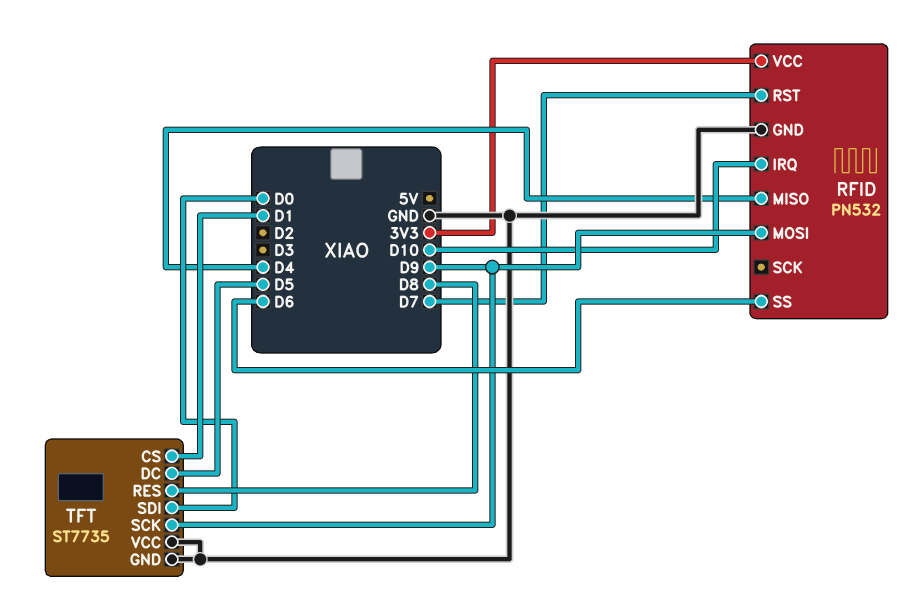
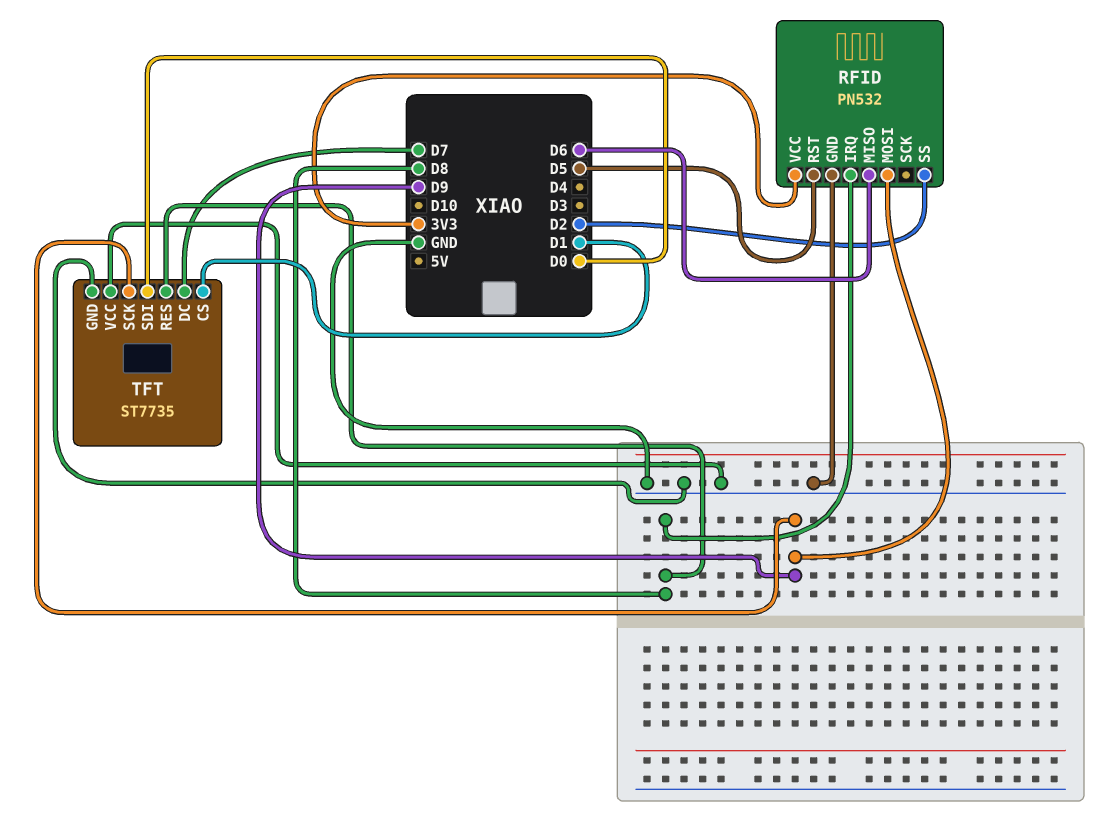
RFID pin IRQ: D10 -> D8
RFID pin MISO: D4 -> D6
RFID pin RST: D7 -> D5
RFID pin SS: D6 -> D2
TFT pin DC: D5 -> D7

